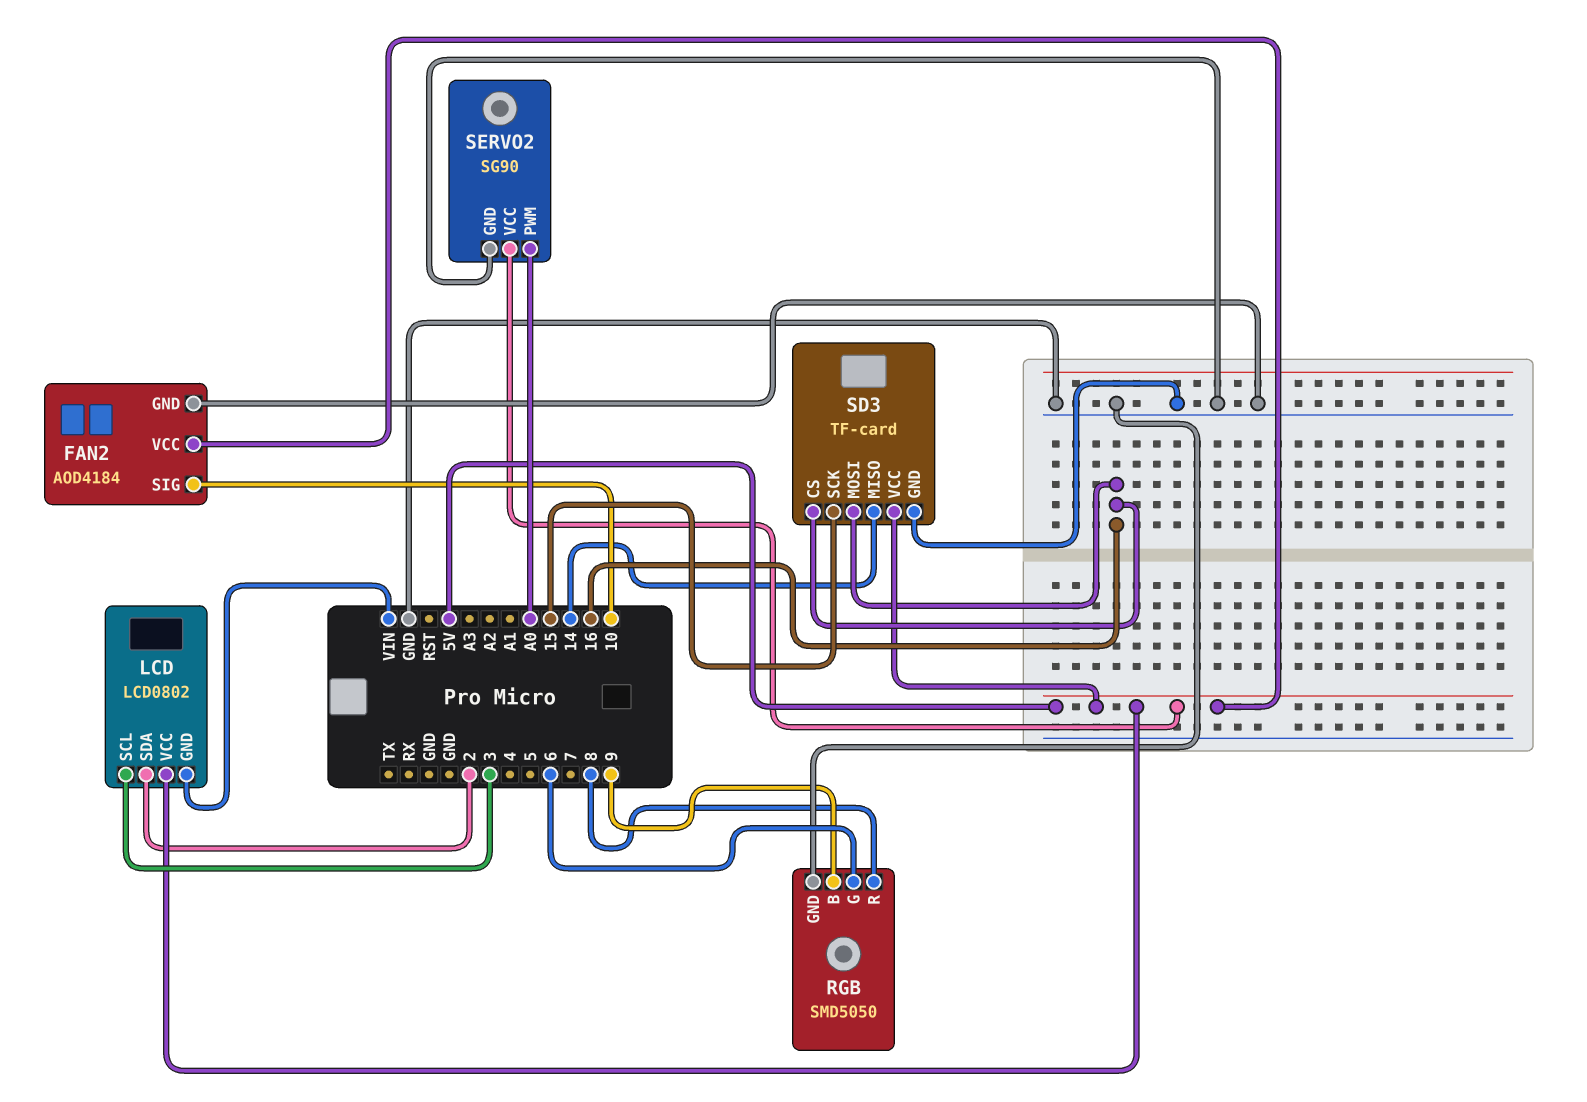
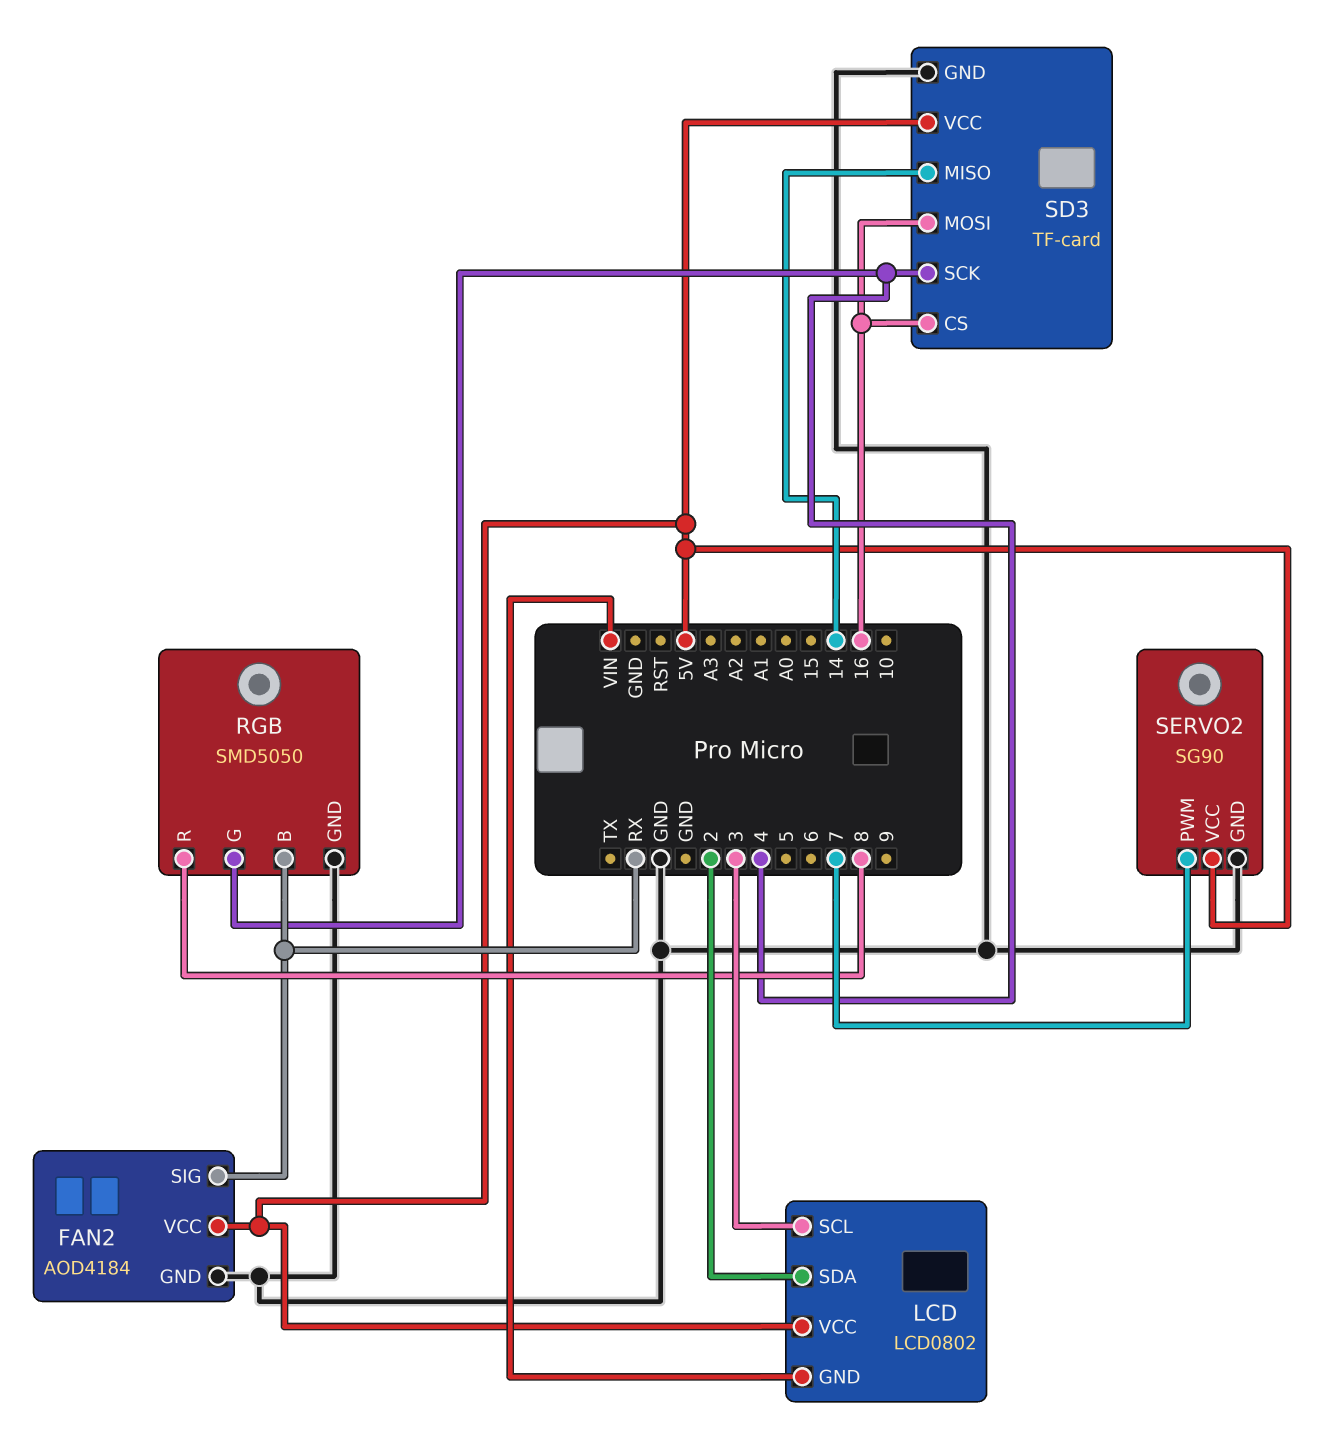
FAN2 pin SIG: 10 -> RX
RGB pin B: 9 -> RX
RGB pin G: 6 -> 4
SD3 pin SCK: 15 -> 4
SERVO2 pin PWM: A0 -> 7

